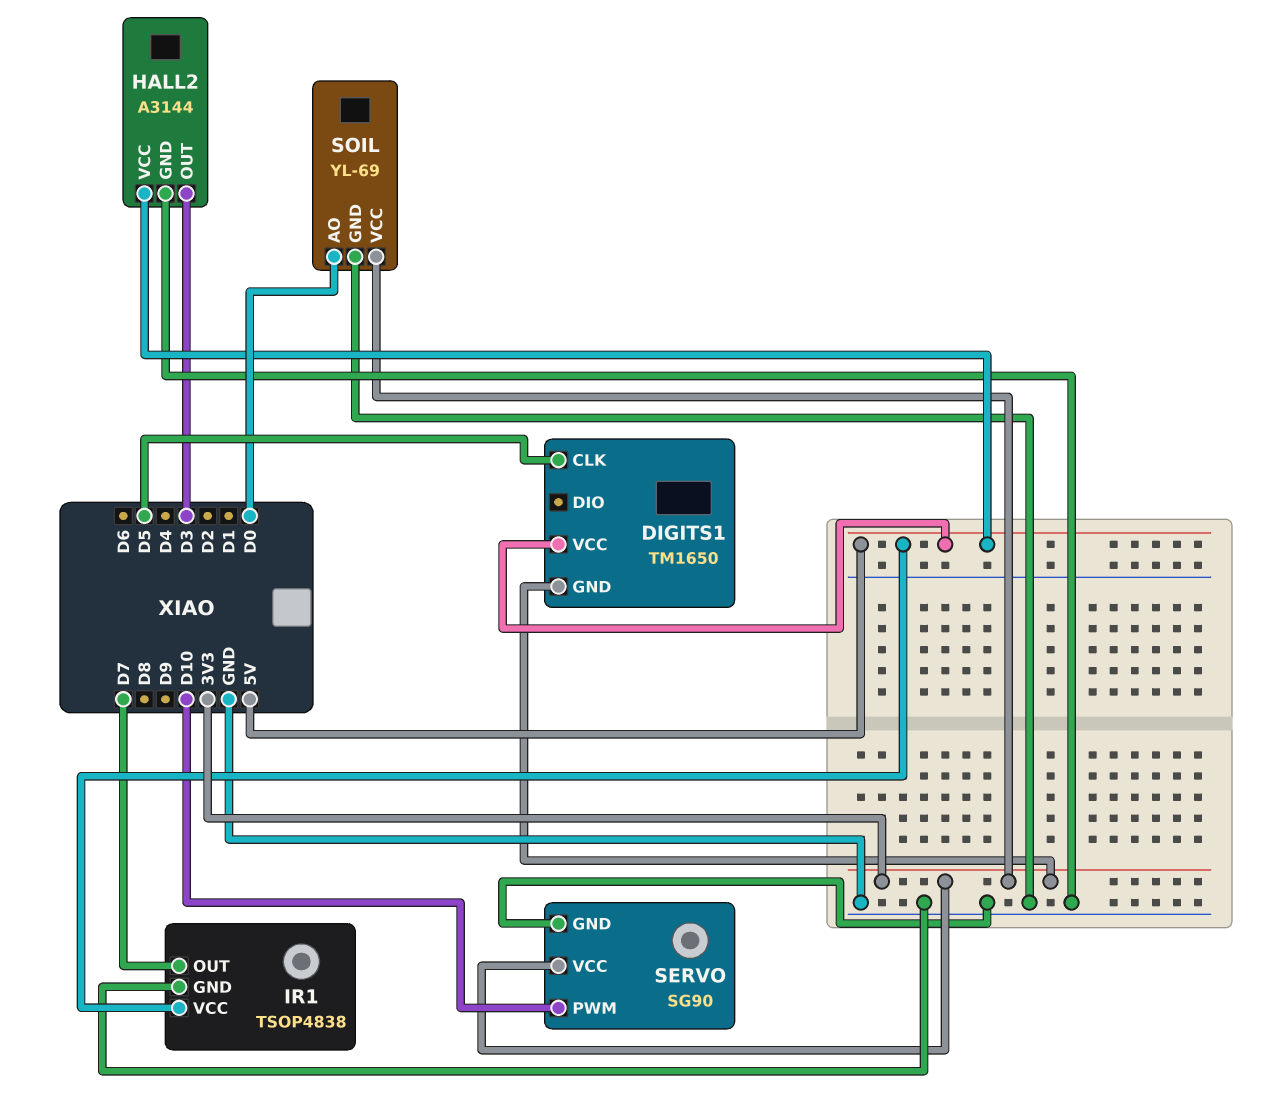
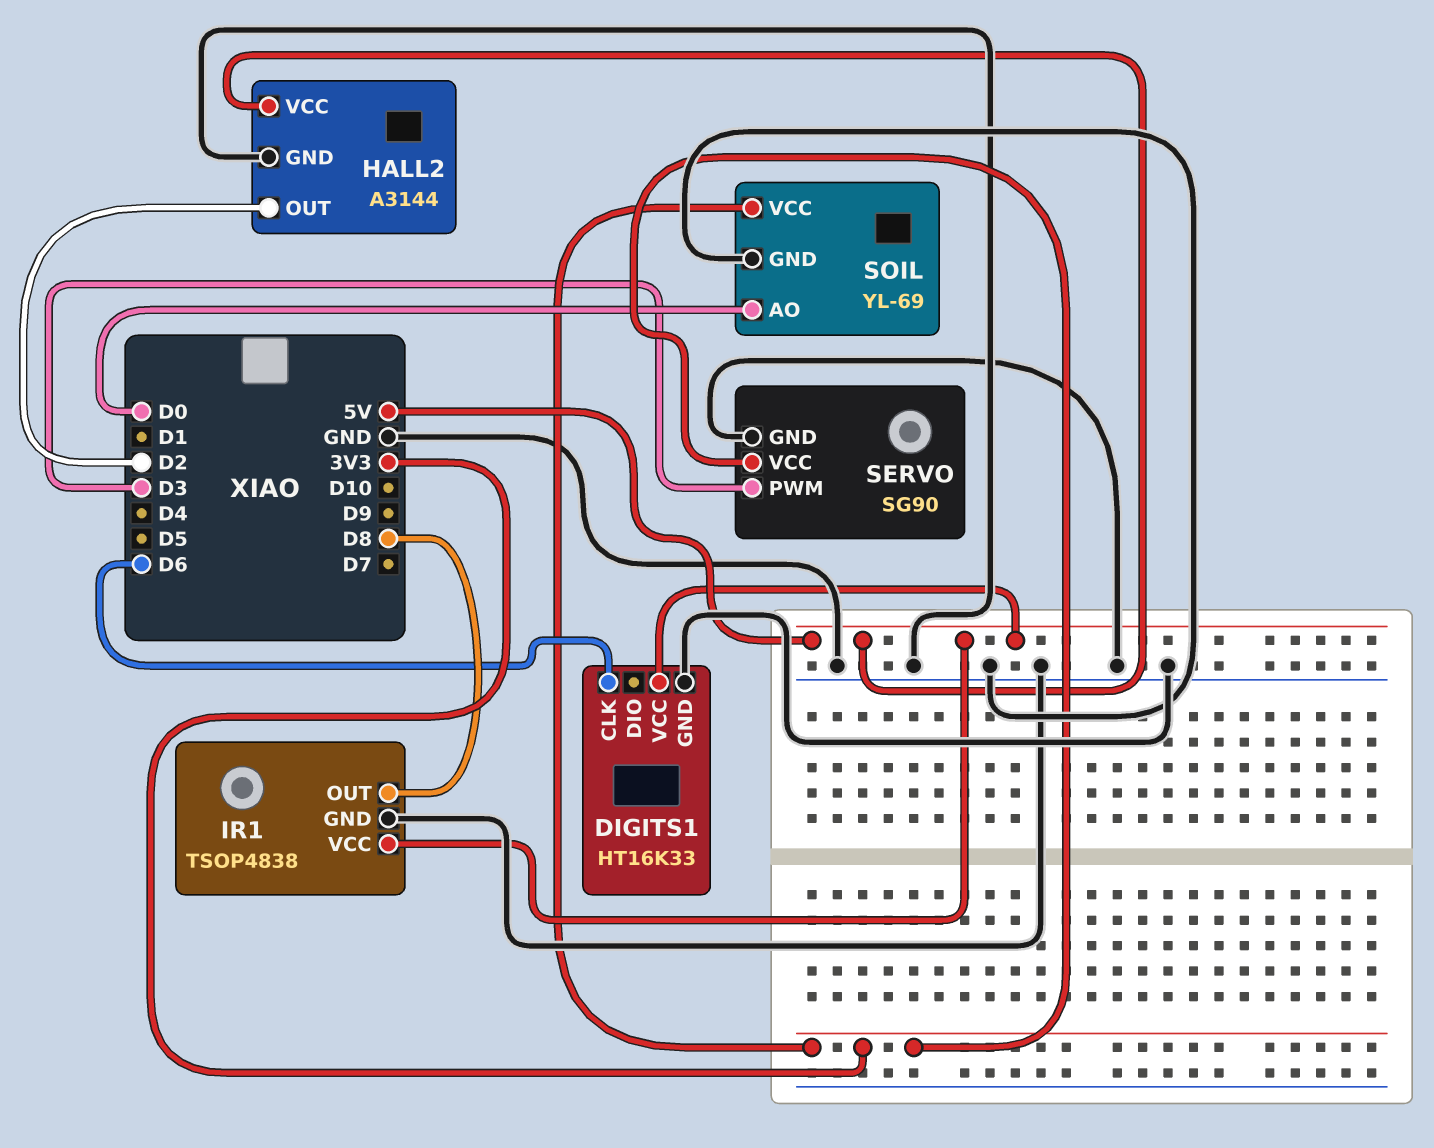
DIGITS1: TM1650 -> HT16K33
DIGITS1 pin CLK: D5 -> D6
DIGITS1 pin GND: 3V3 -> GND
HALL2 pin OUT: D3 -> D2
IR1 pin OUT: D7 -> D8
SERVO pin PWM: D10 -> D3

